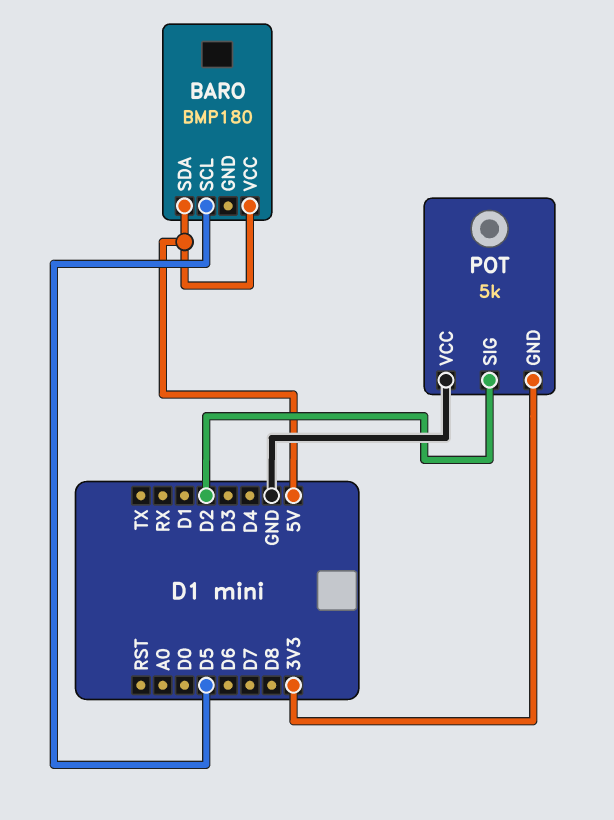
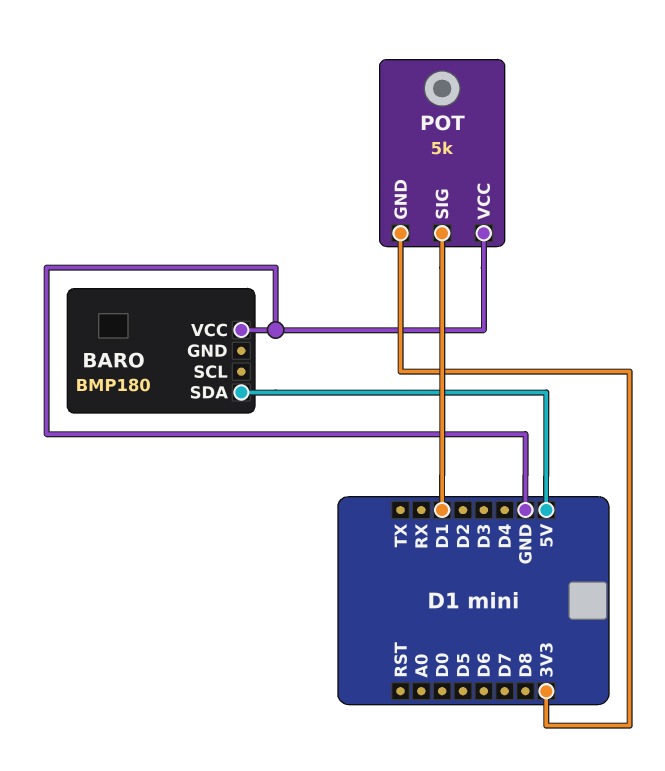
BARO pin SCL: D5 -> none
BARO pin VCC: 5V -> GND
POT pin SIG: D2 -> D1

